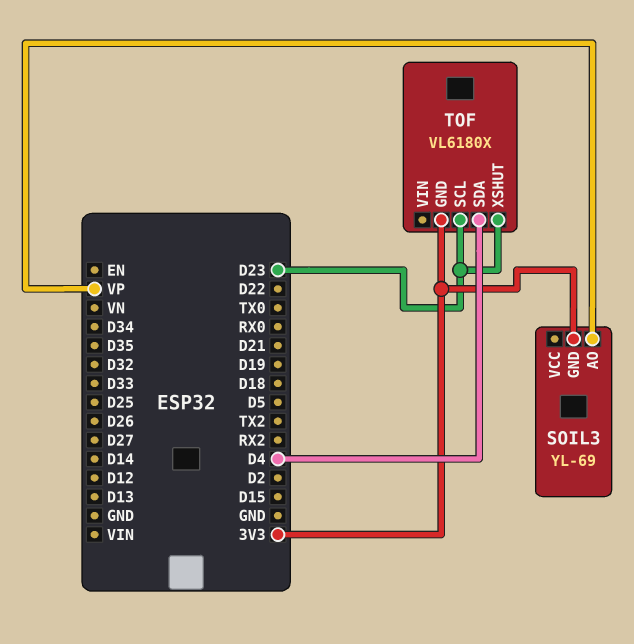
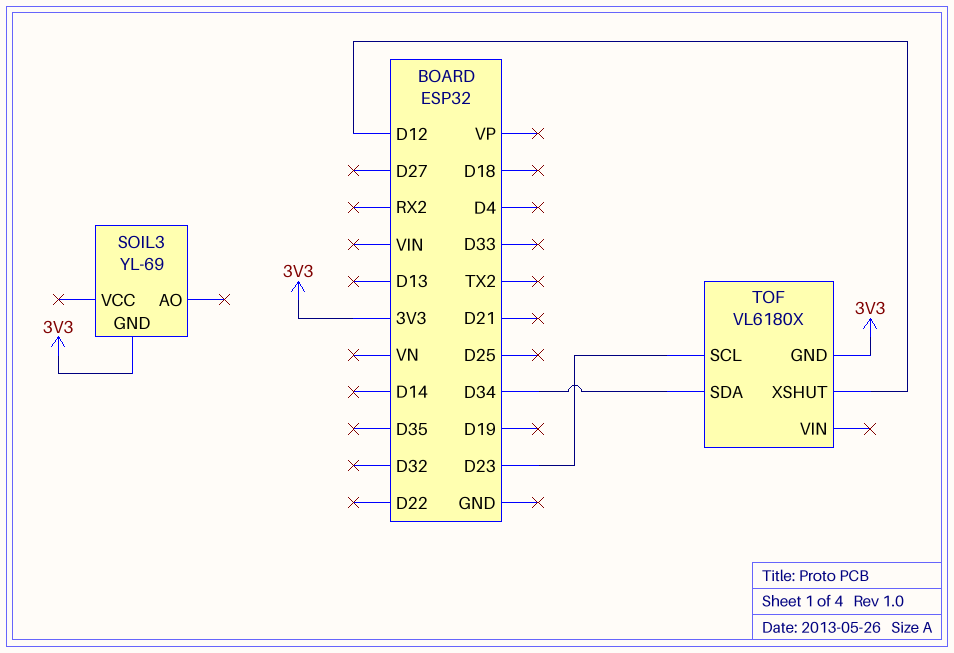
SOIL3 pin AO: VP -> none
TOF pin SDA: D4 -> D34
TOF pin XSHUT: D23 -> D12

